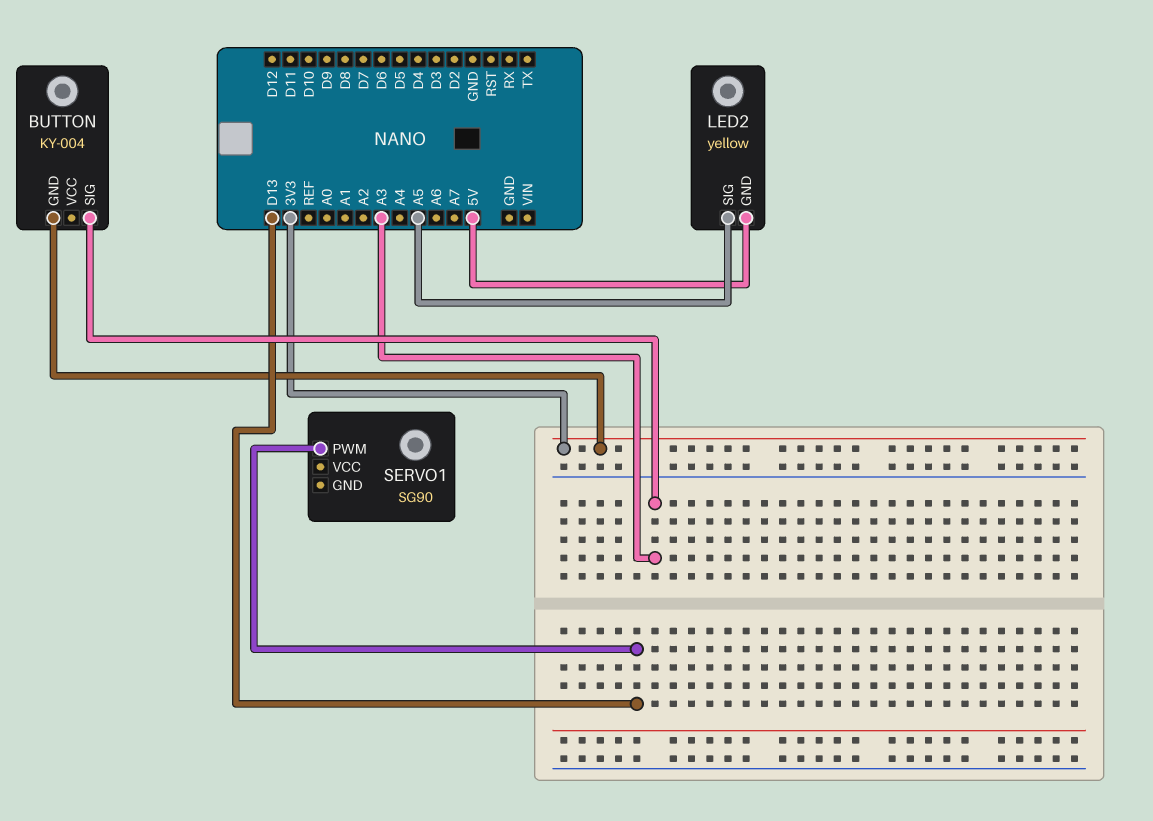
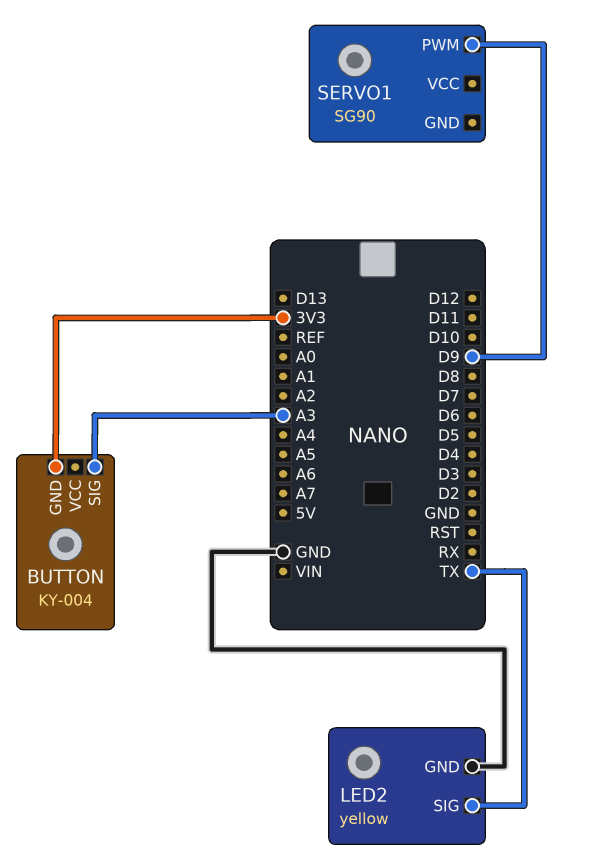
LED2 pin GND: 5V -> GND
LED2 pin SIG: A5 -> TX
SERVO1 pin PWM: D13 -> D9

